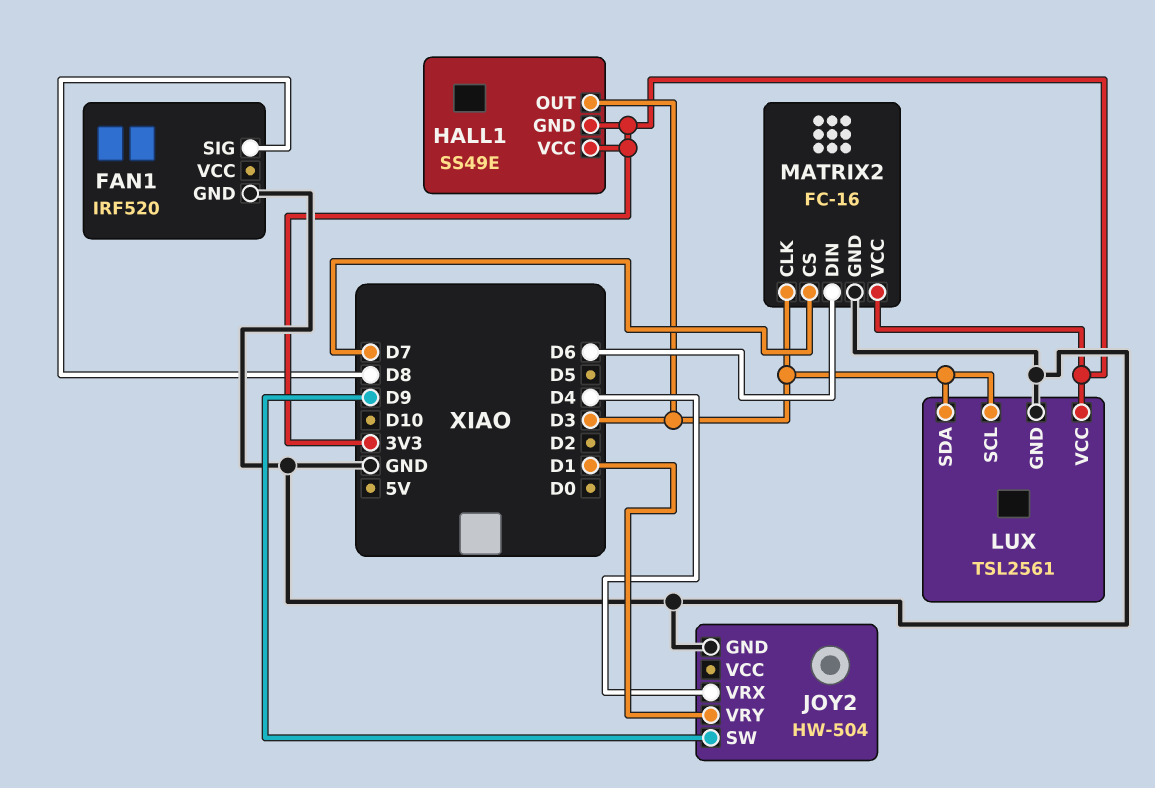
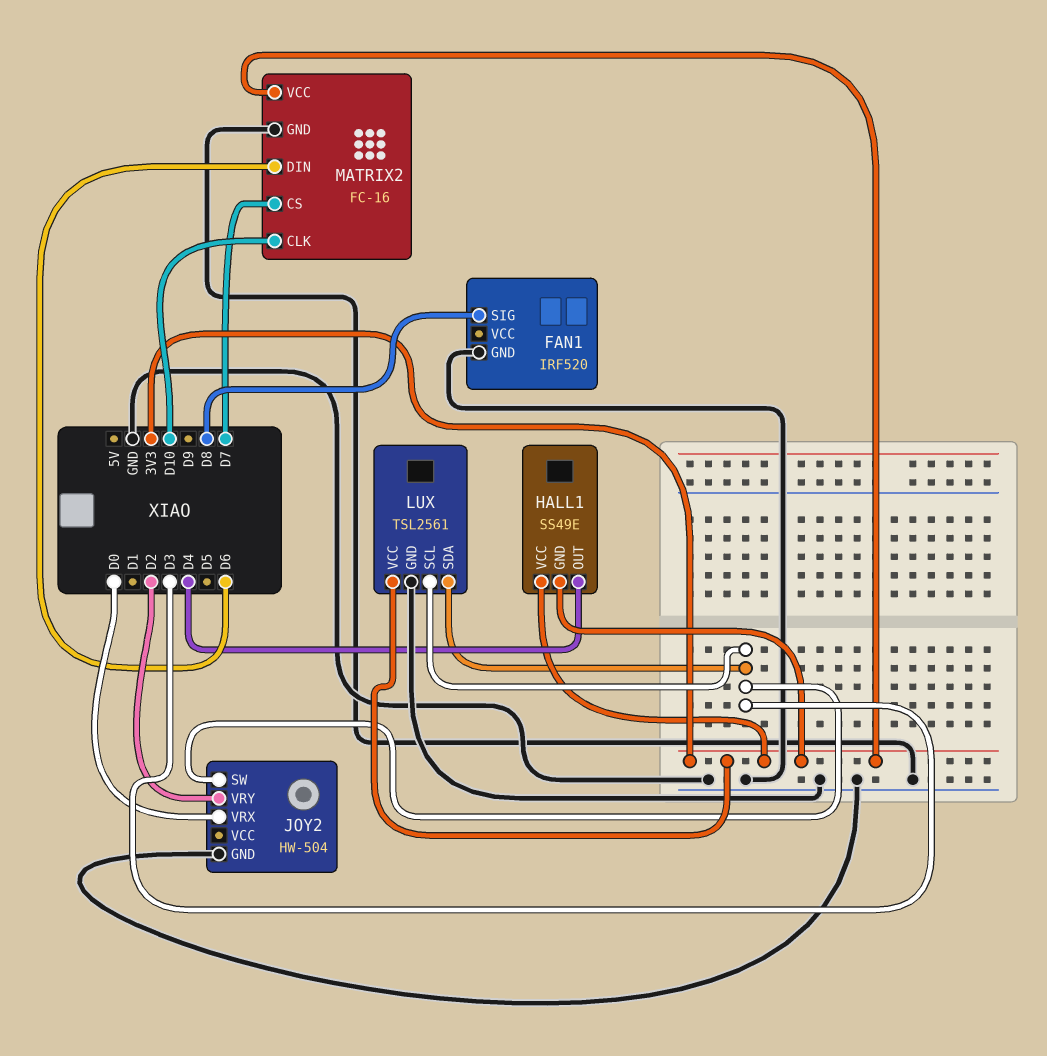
HALL1 pin OUT: D3 -> D4
JOY2 pin SW: D9 -> D3
JOY2 pin VRX: D4 -> D0
JOY2 pin VRY: D1 -> D2
MATRIX2 pin CLK: D3 -> D10

